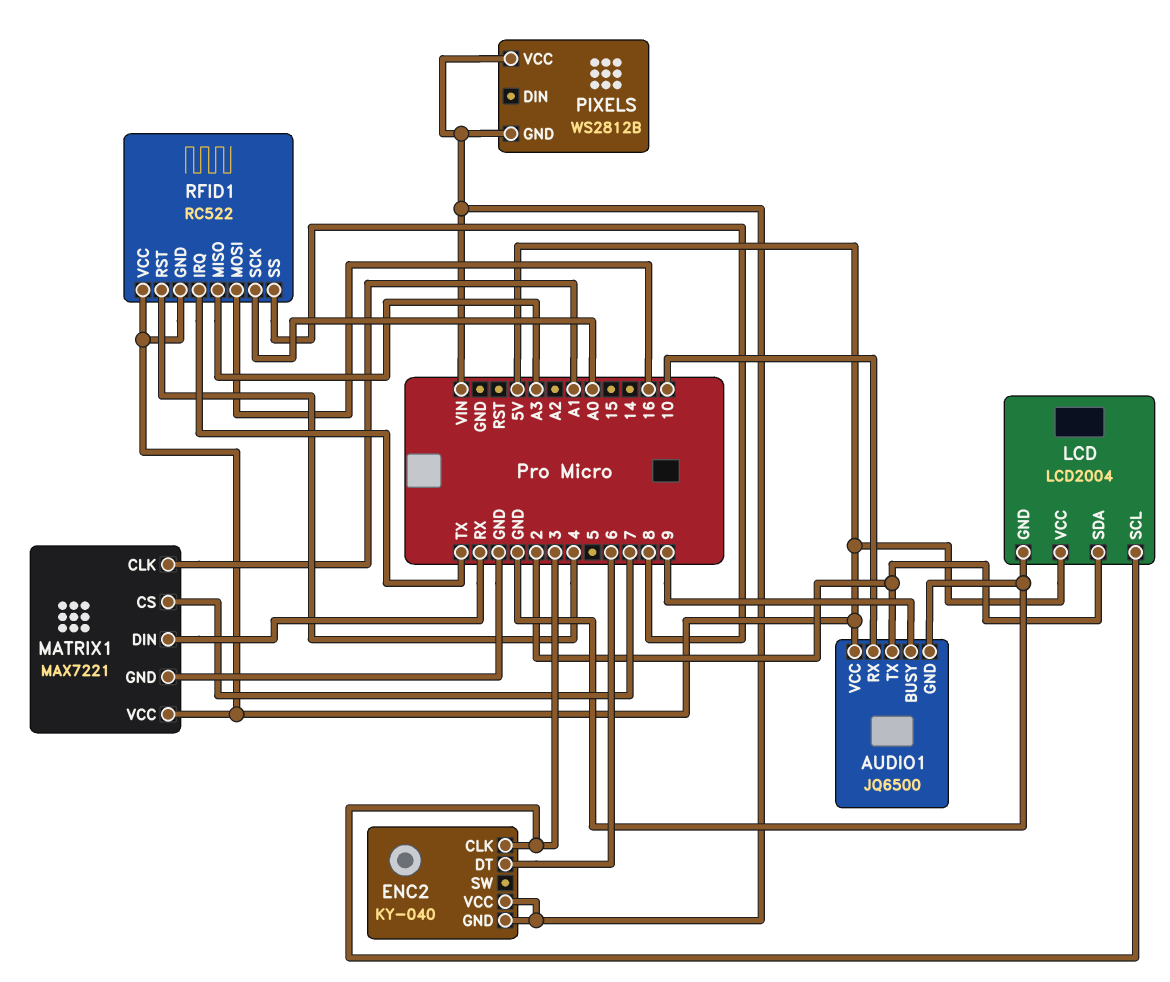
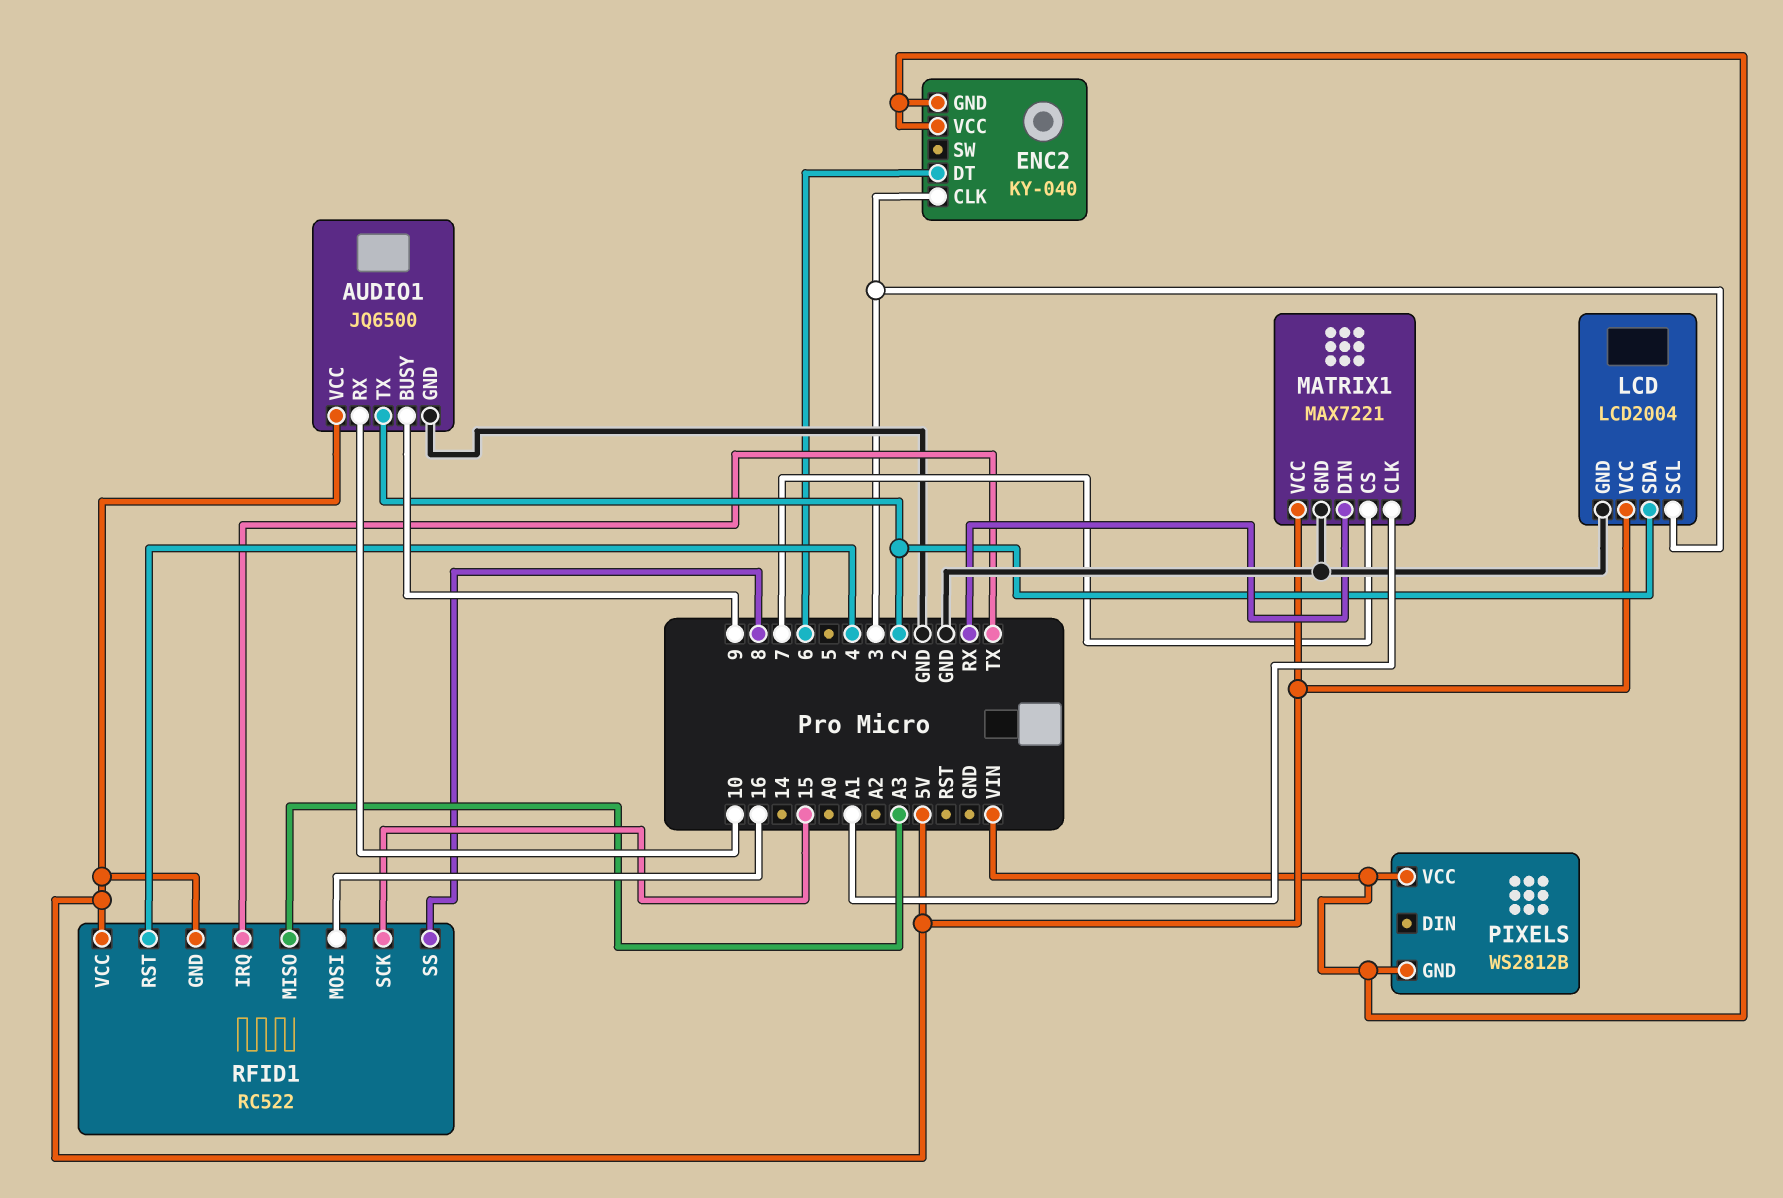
RFID1 pin SCK: A0 -> 15

